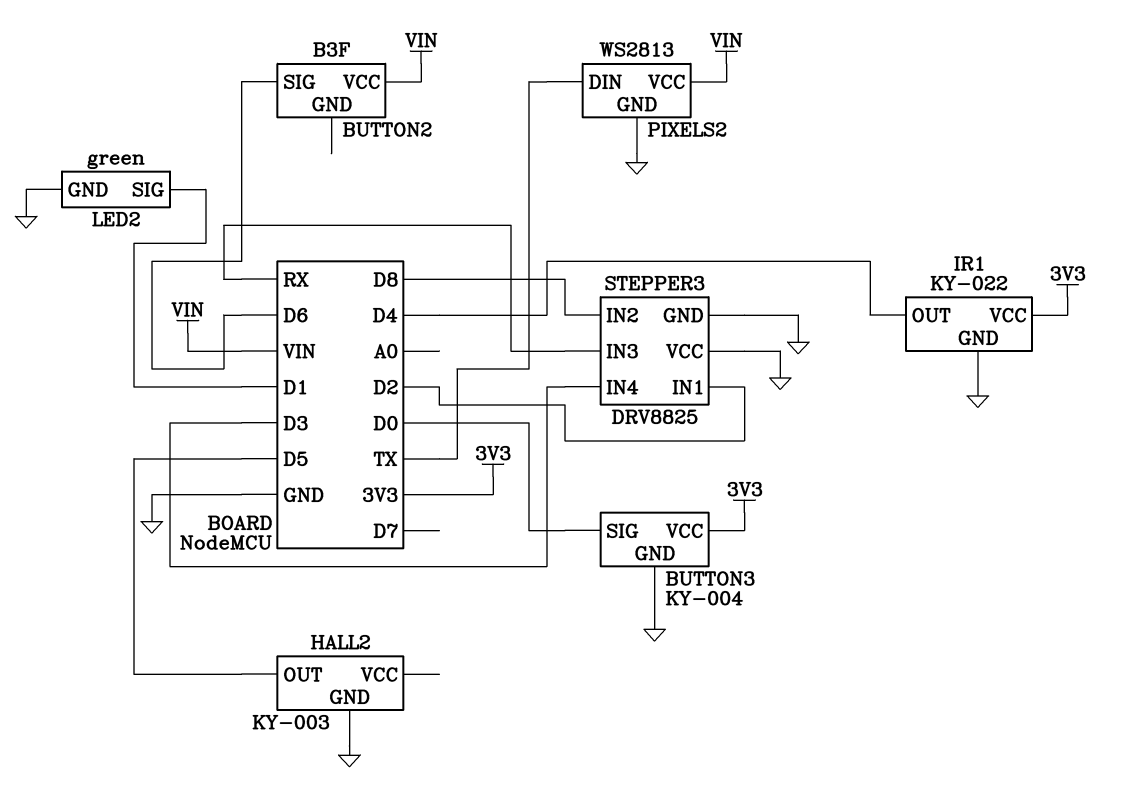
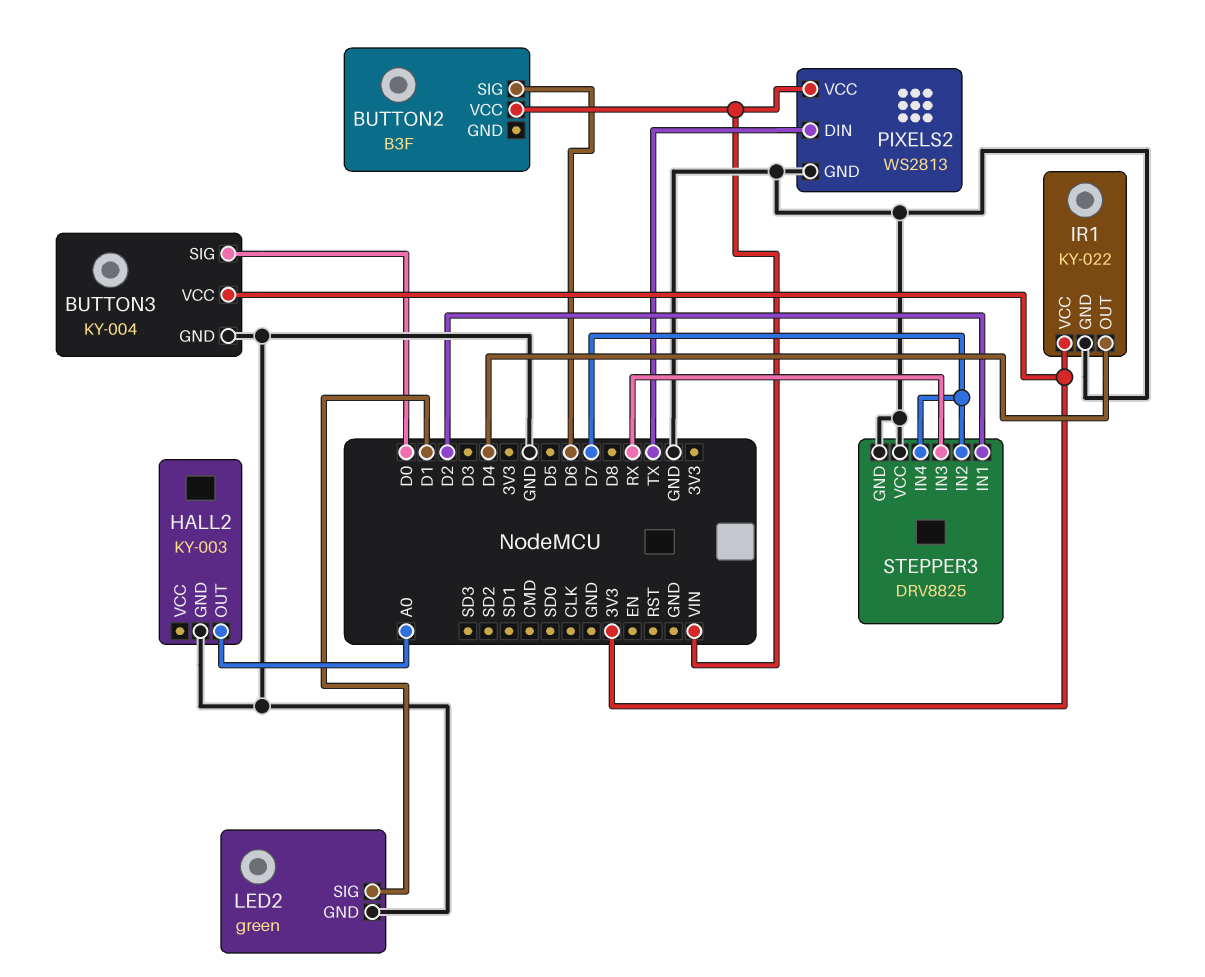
HALL2 pin OUT: D5 -> A0
STEPPER3 pin IN2: D8 -> D7
STEPPER3 pin IN4: D3 -> D7

